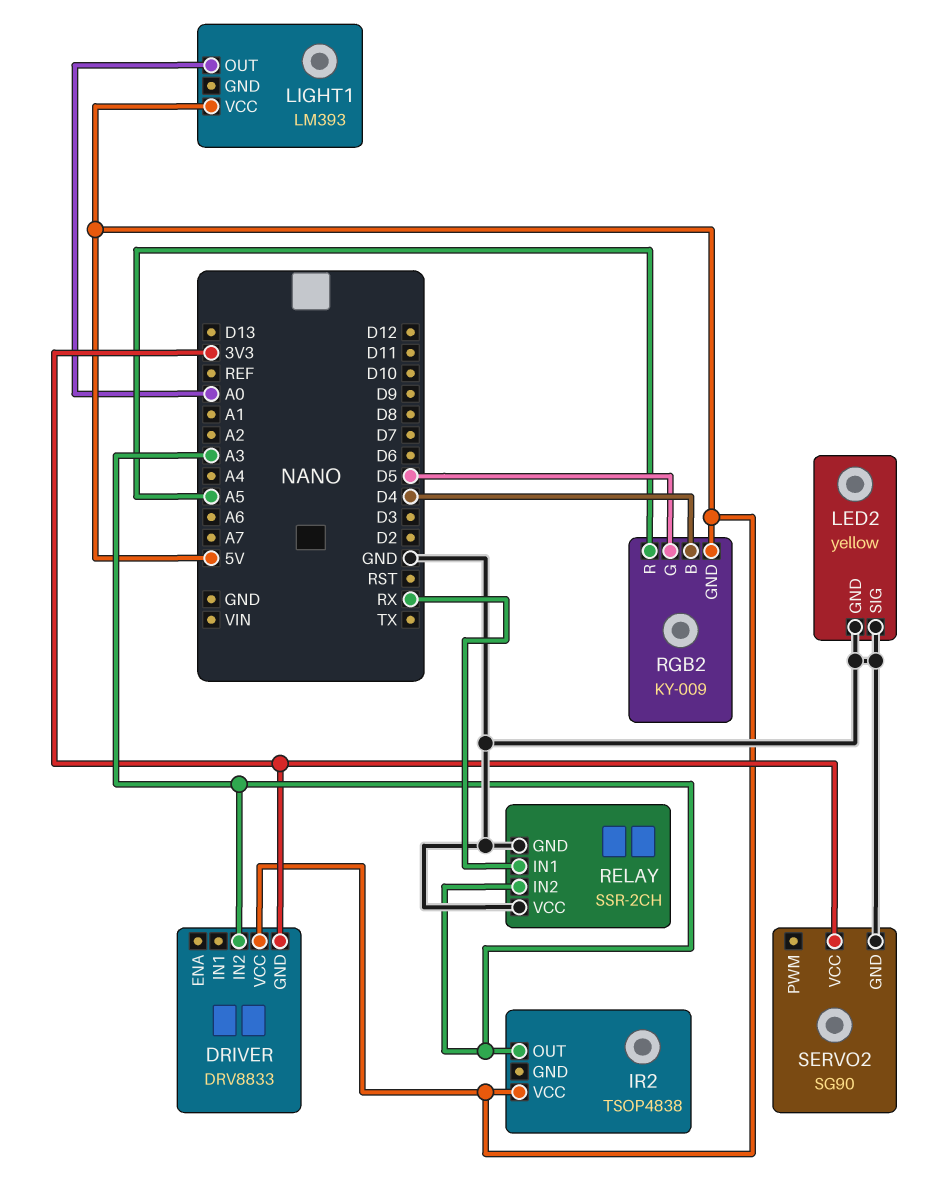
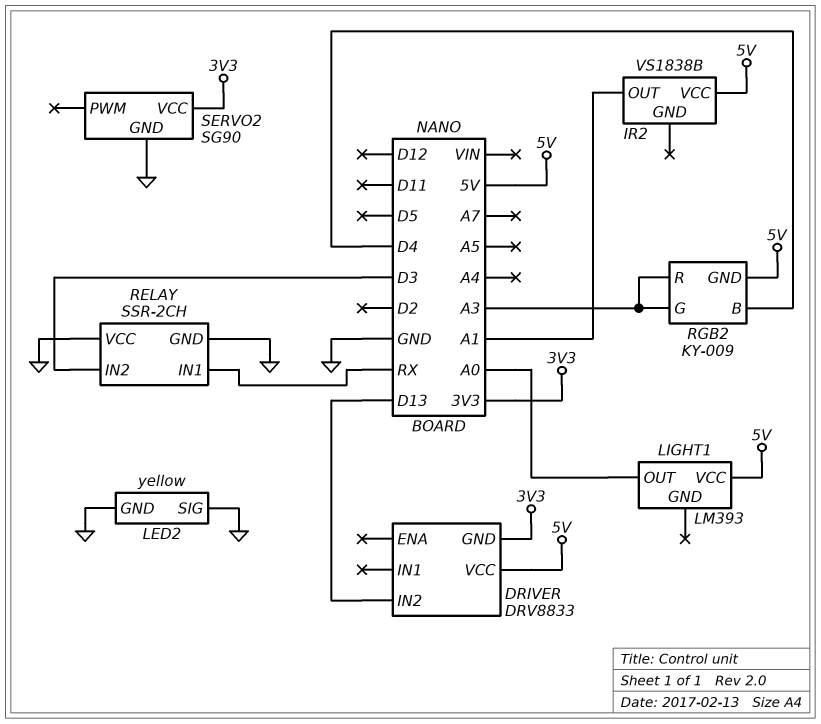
DRIVER pin IN2: A3 -> D13
IR2: TSOP4838 -> VS1838B
IR2 pin OUT: A3 -> A1
RELAY pin IN2: A3 -> D3
RGB2 pin G: D5 -> A3
RGB2 pin R: A5 -> A3

